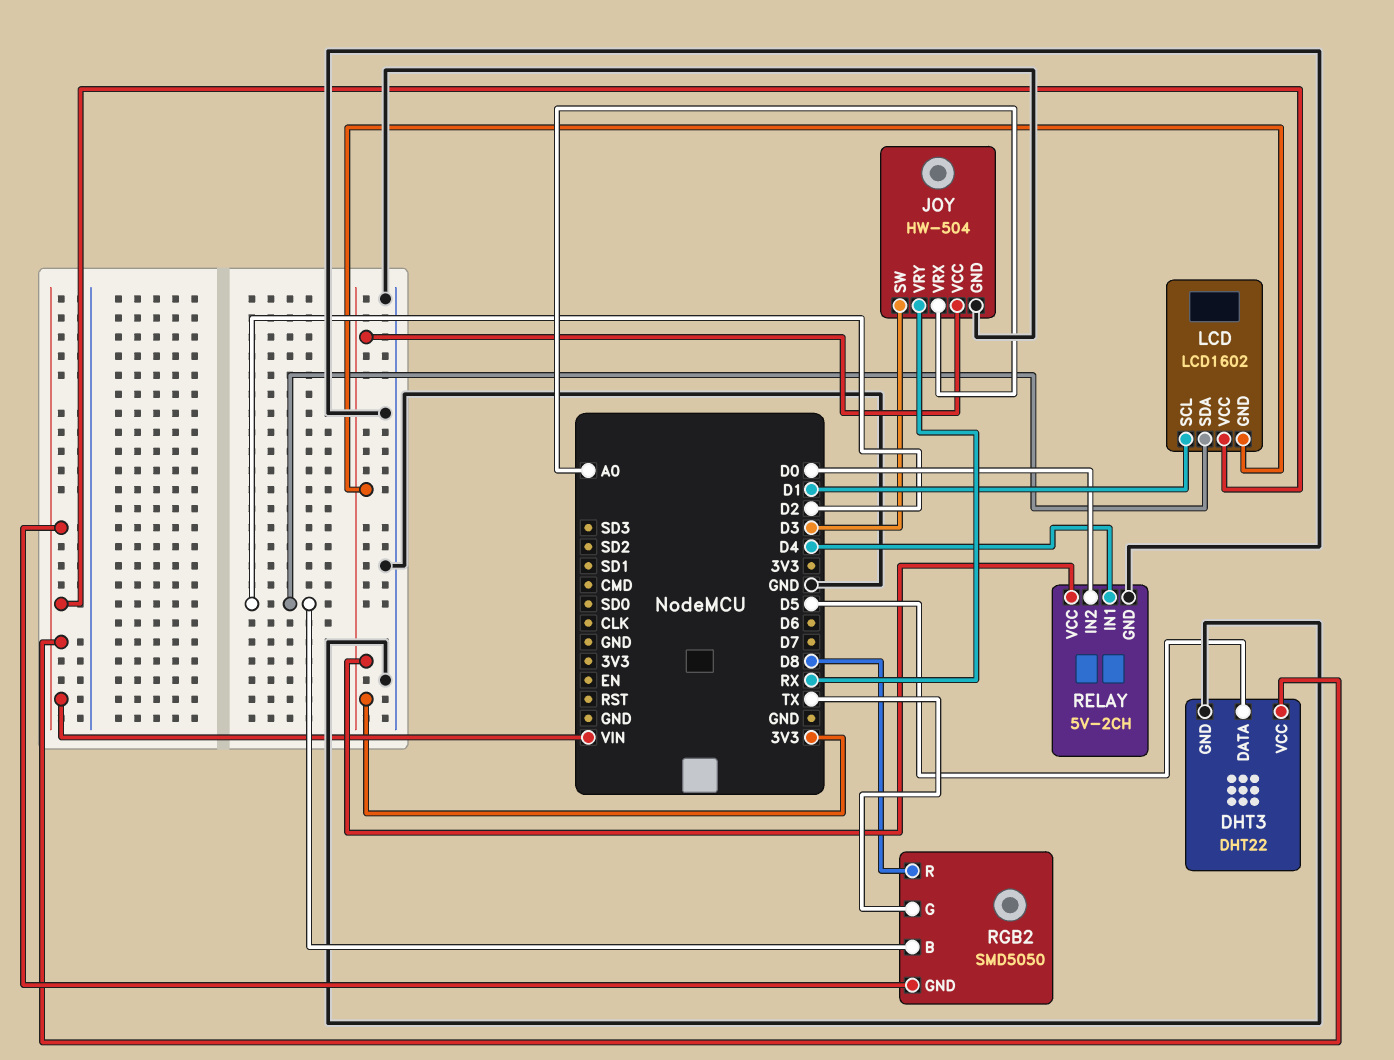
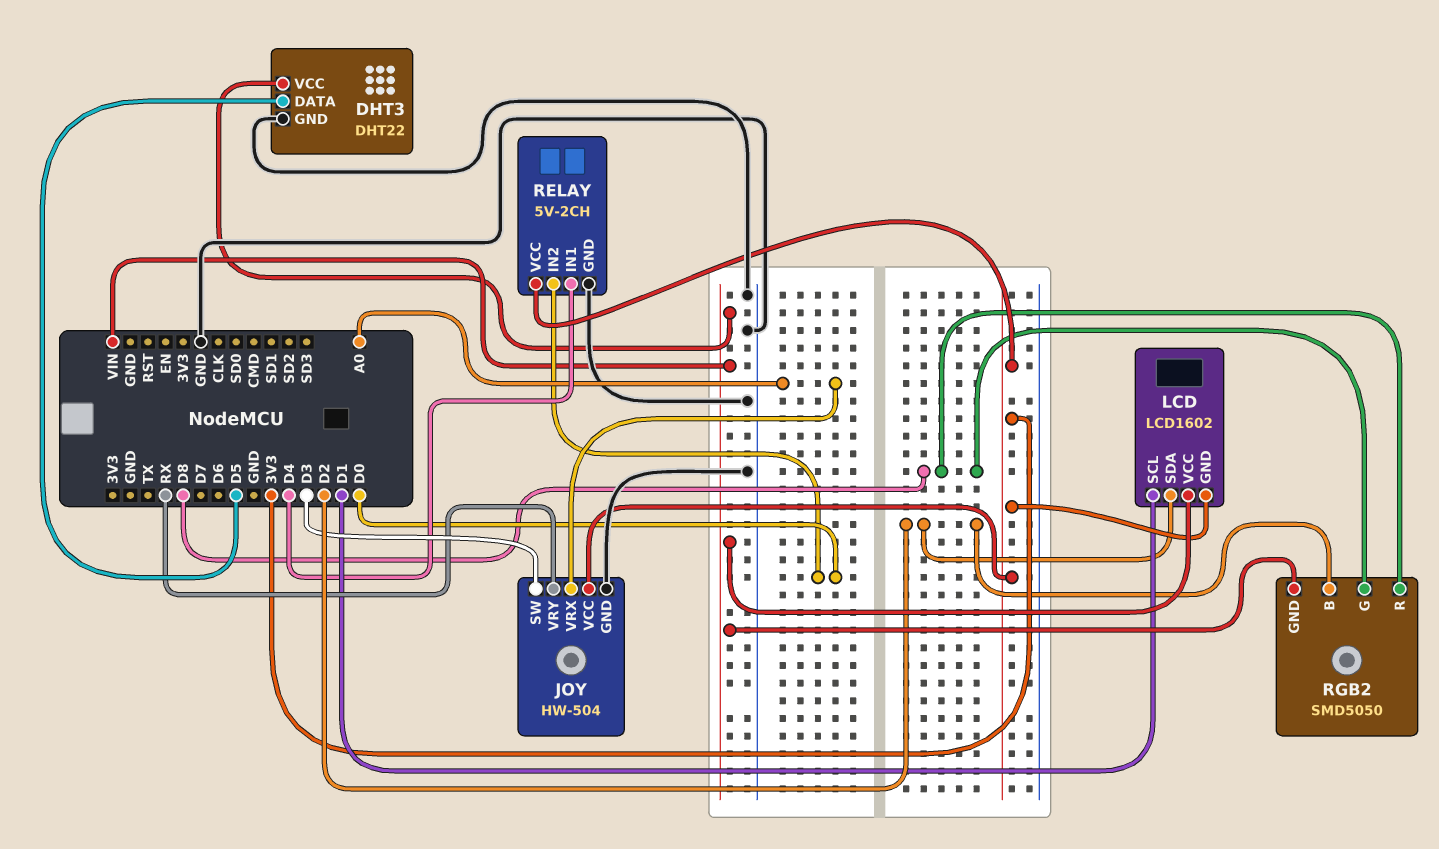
RGB2 pin G: TX -> D8

